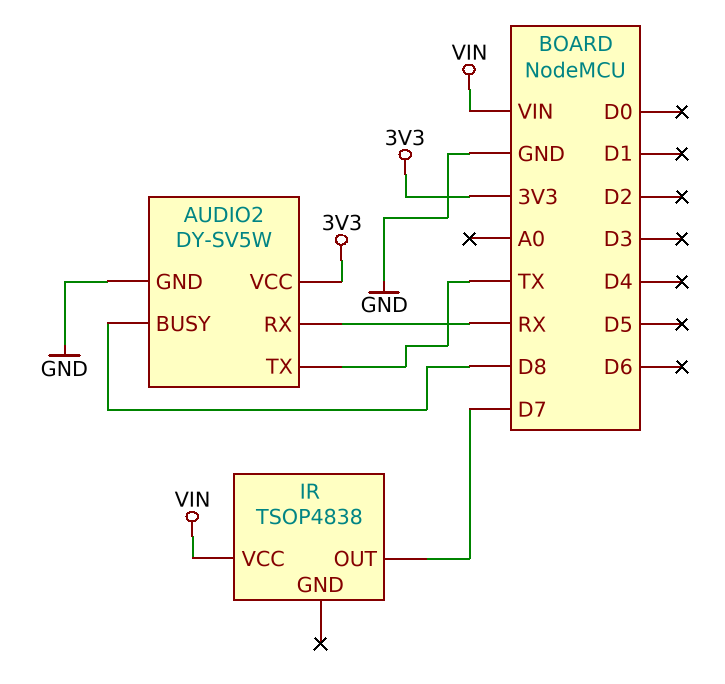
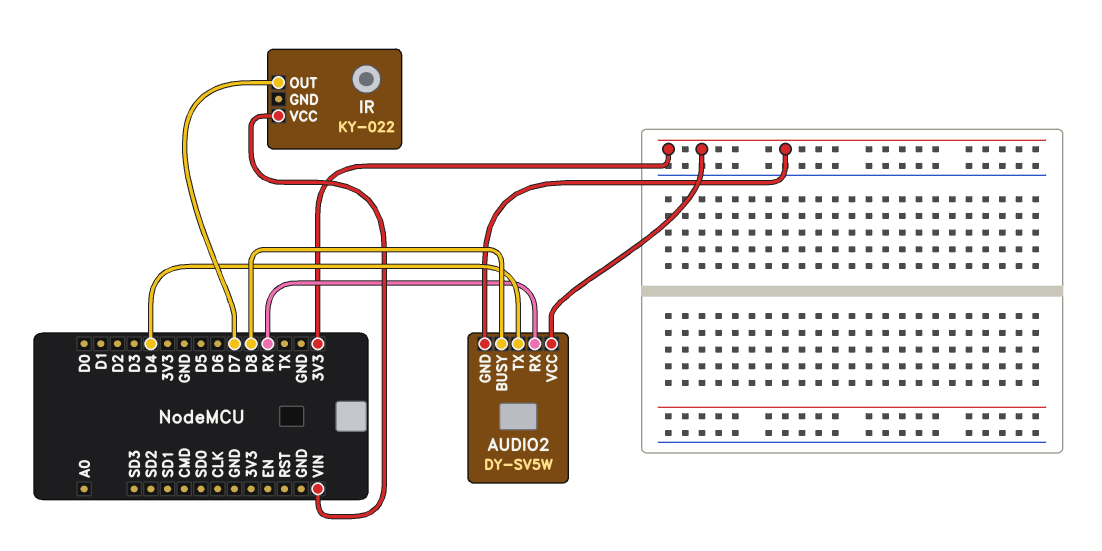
AUDIO2 pin GND: GND -> 3V3
AUDIO2 pin TX: TX -> D4
IR: TSOP4838 -> KY-022

